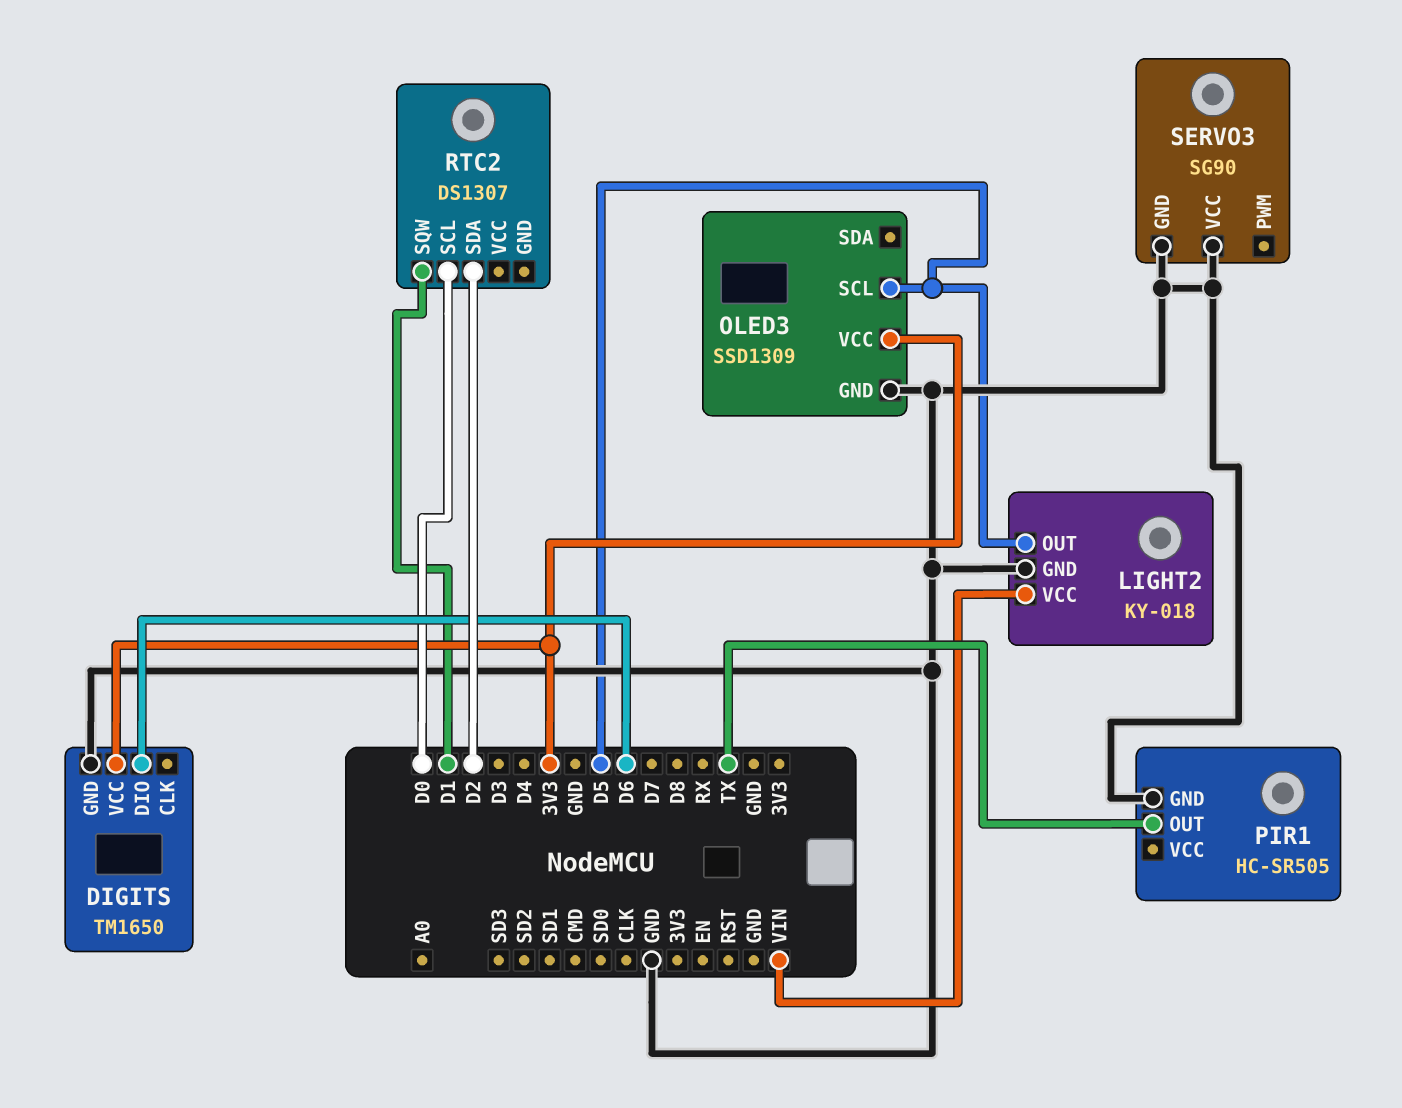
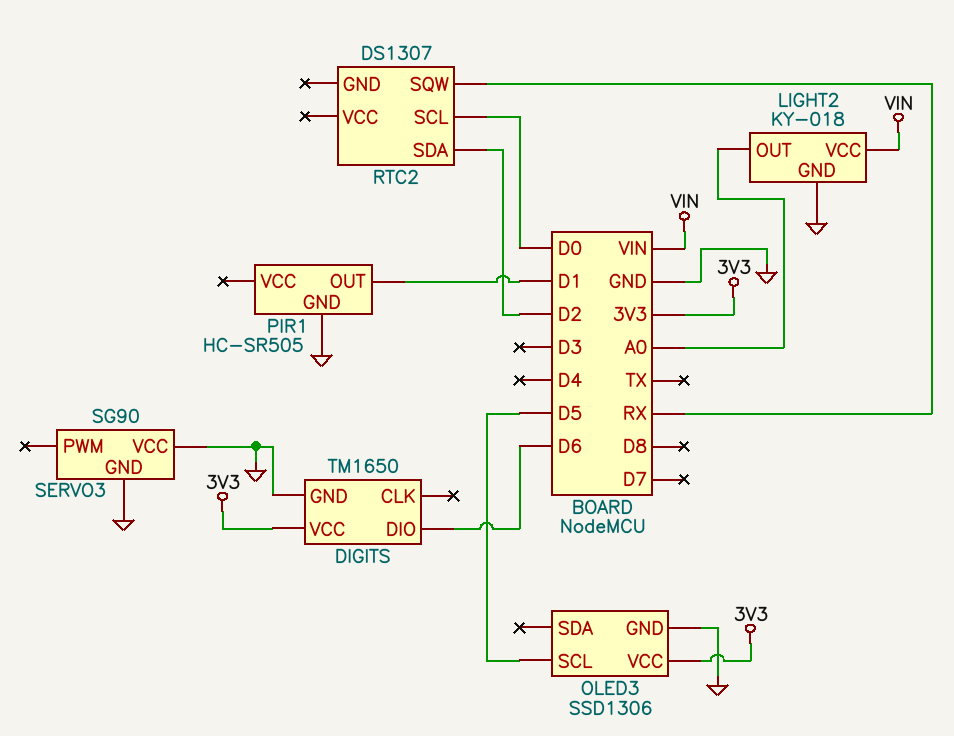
LIGHT2 pin OUT: D5 -> A0
OLED3: SSD1309 -> SSD1306
PIR1 pin OUT: TX -> D1
RTC2 pin SQW: D1 -> RX

